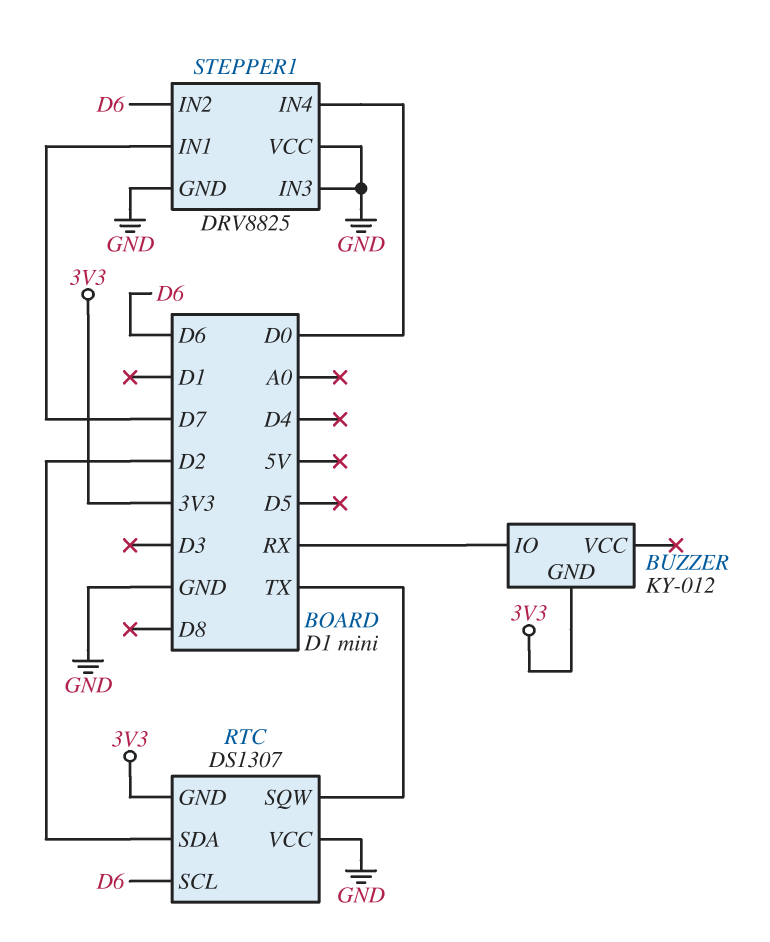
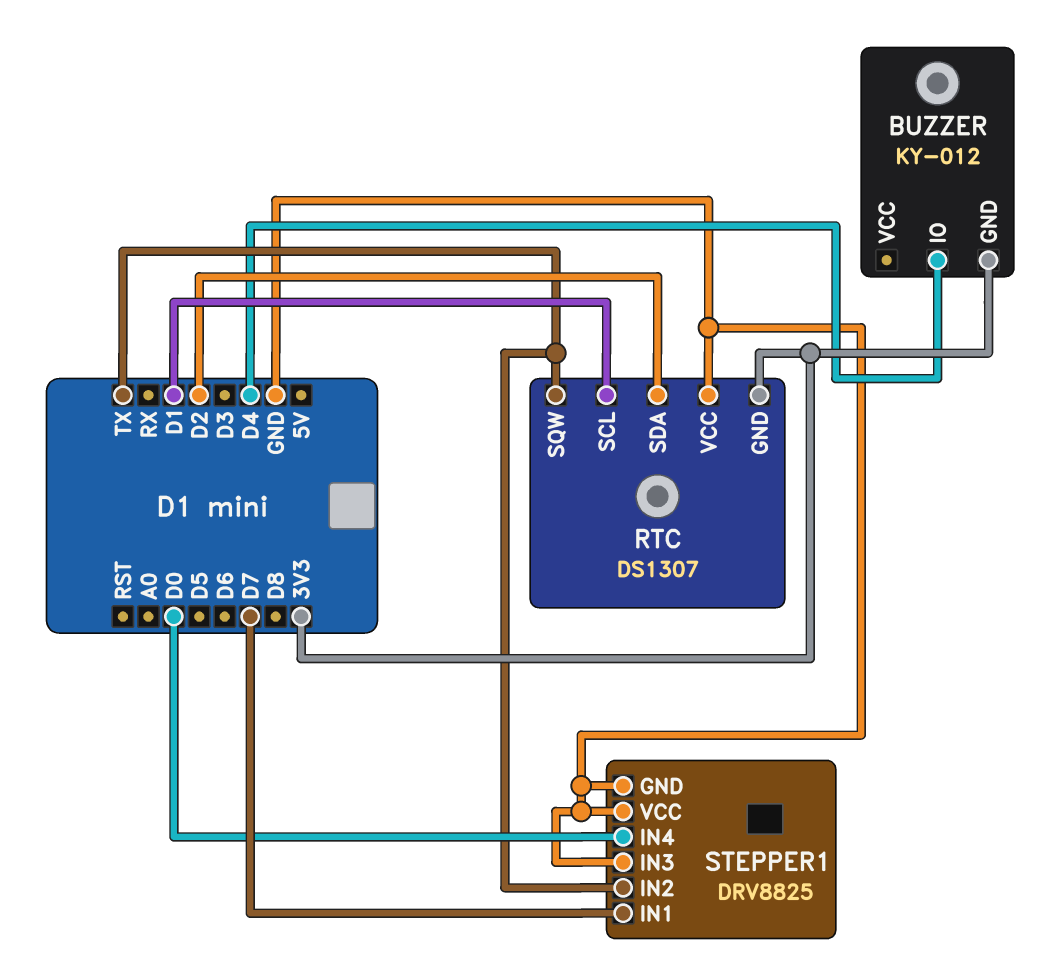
BUZZER pin IO: RX -> D4
RTC pin SCL: D6 -> D1
STEPPER1 pin IN2: D6 -> TX

